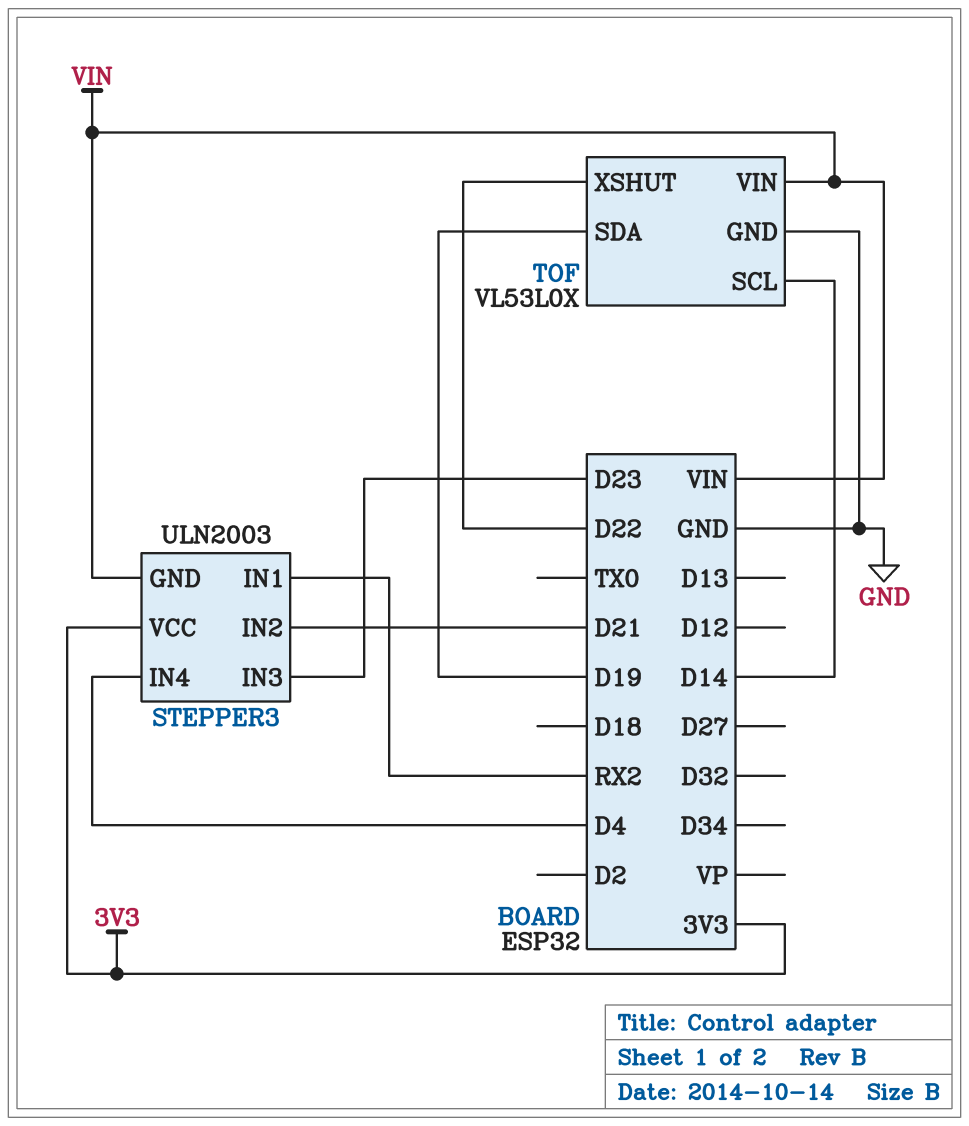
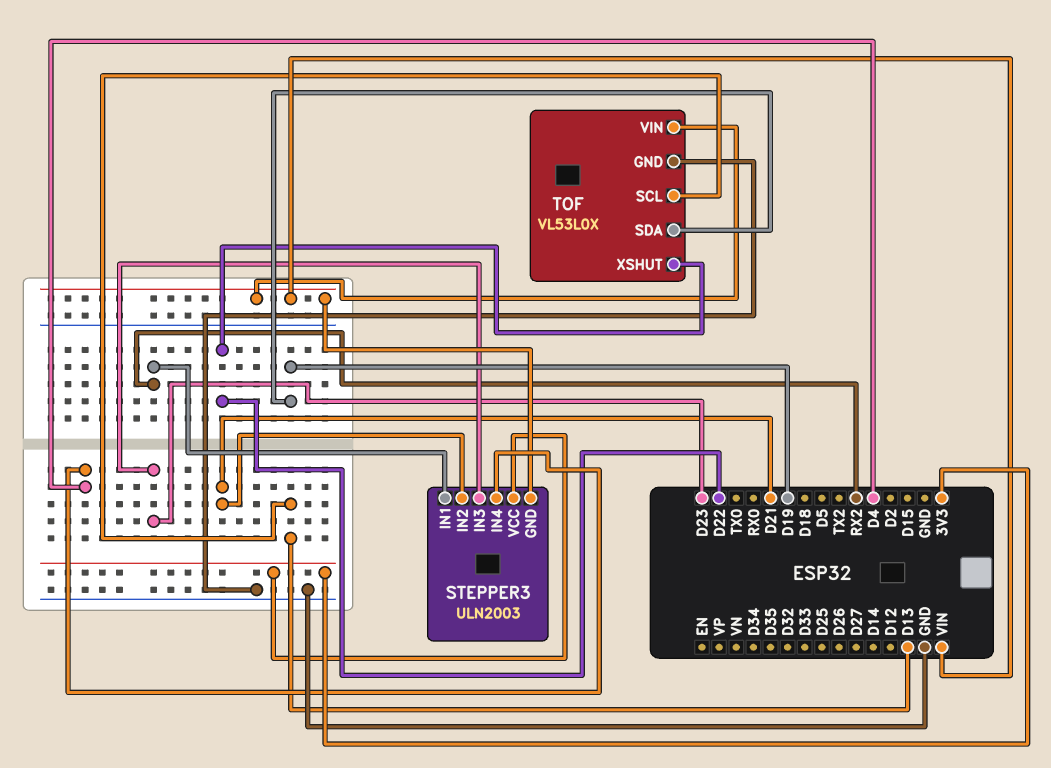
TOF pin SCL: D14 -> D13

